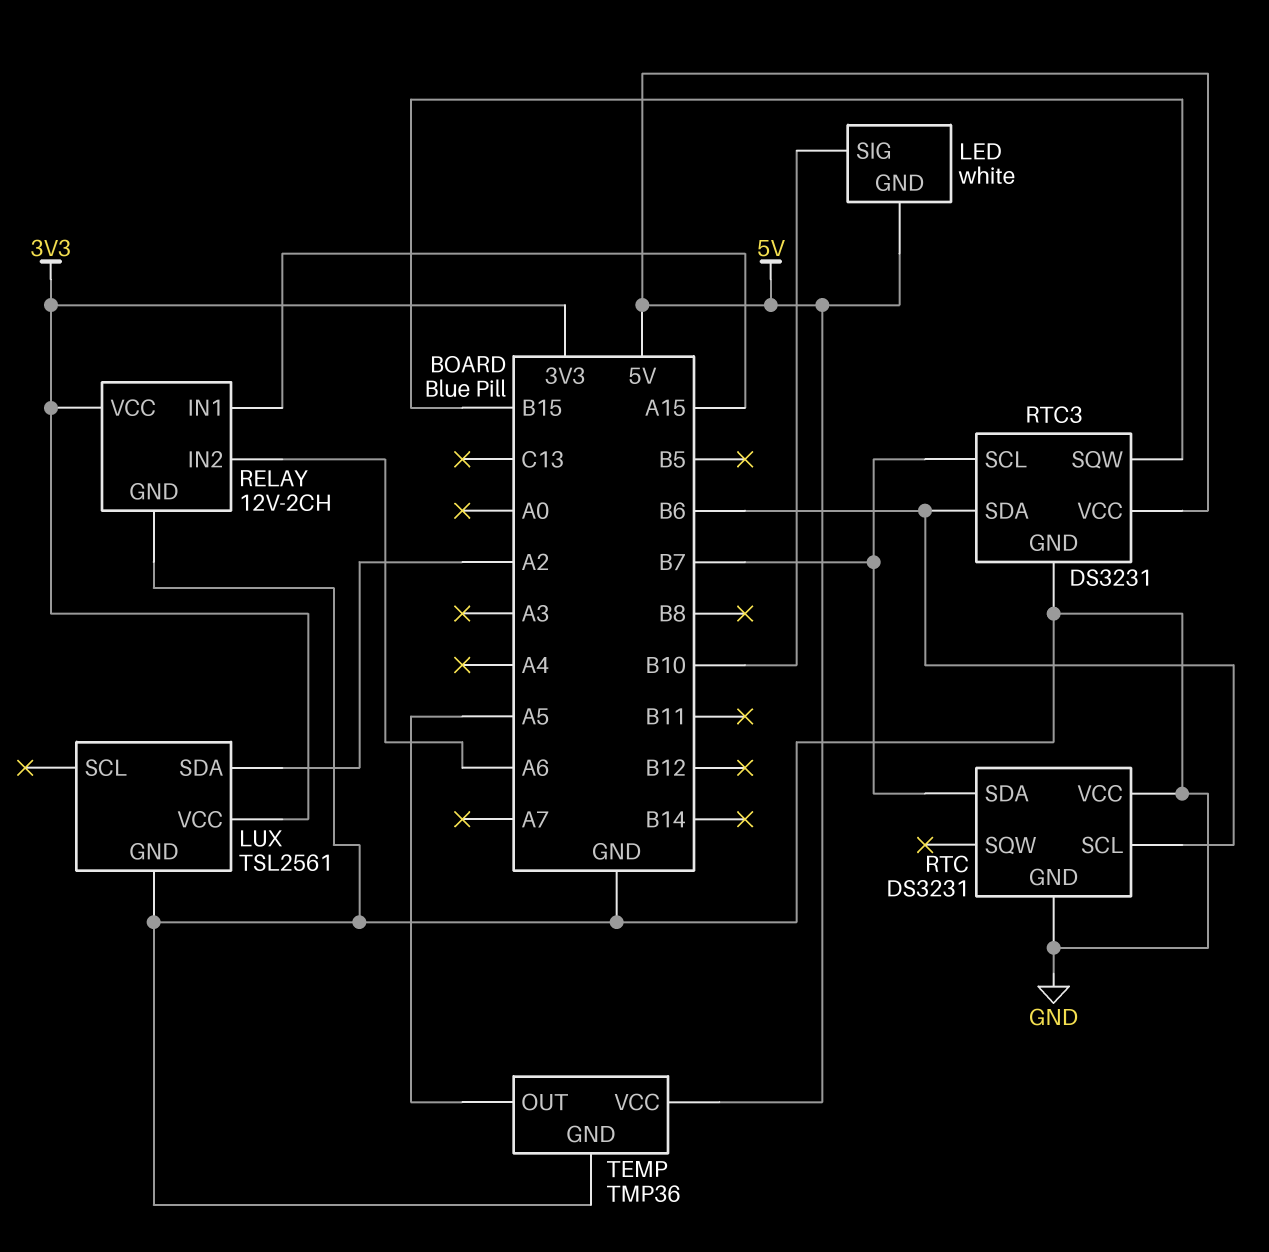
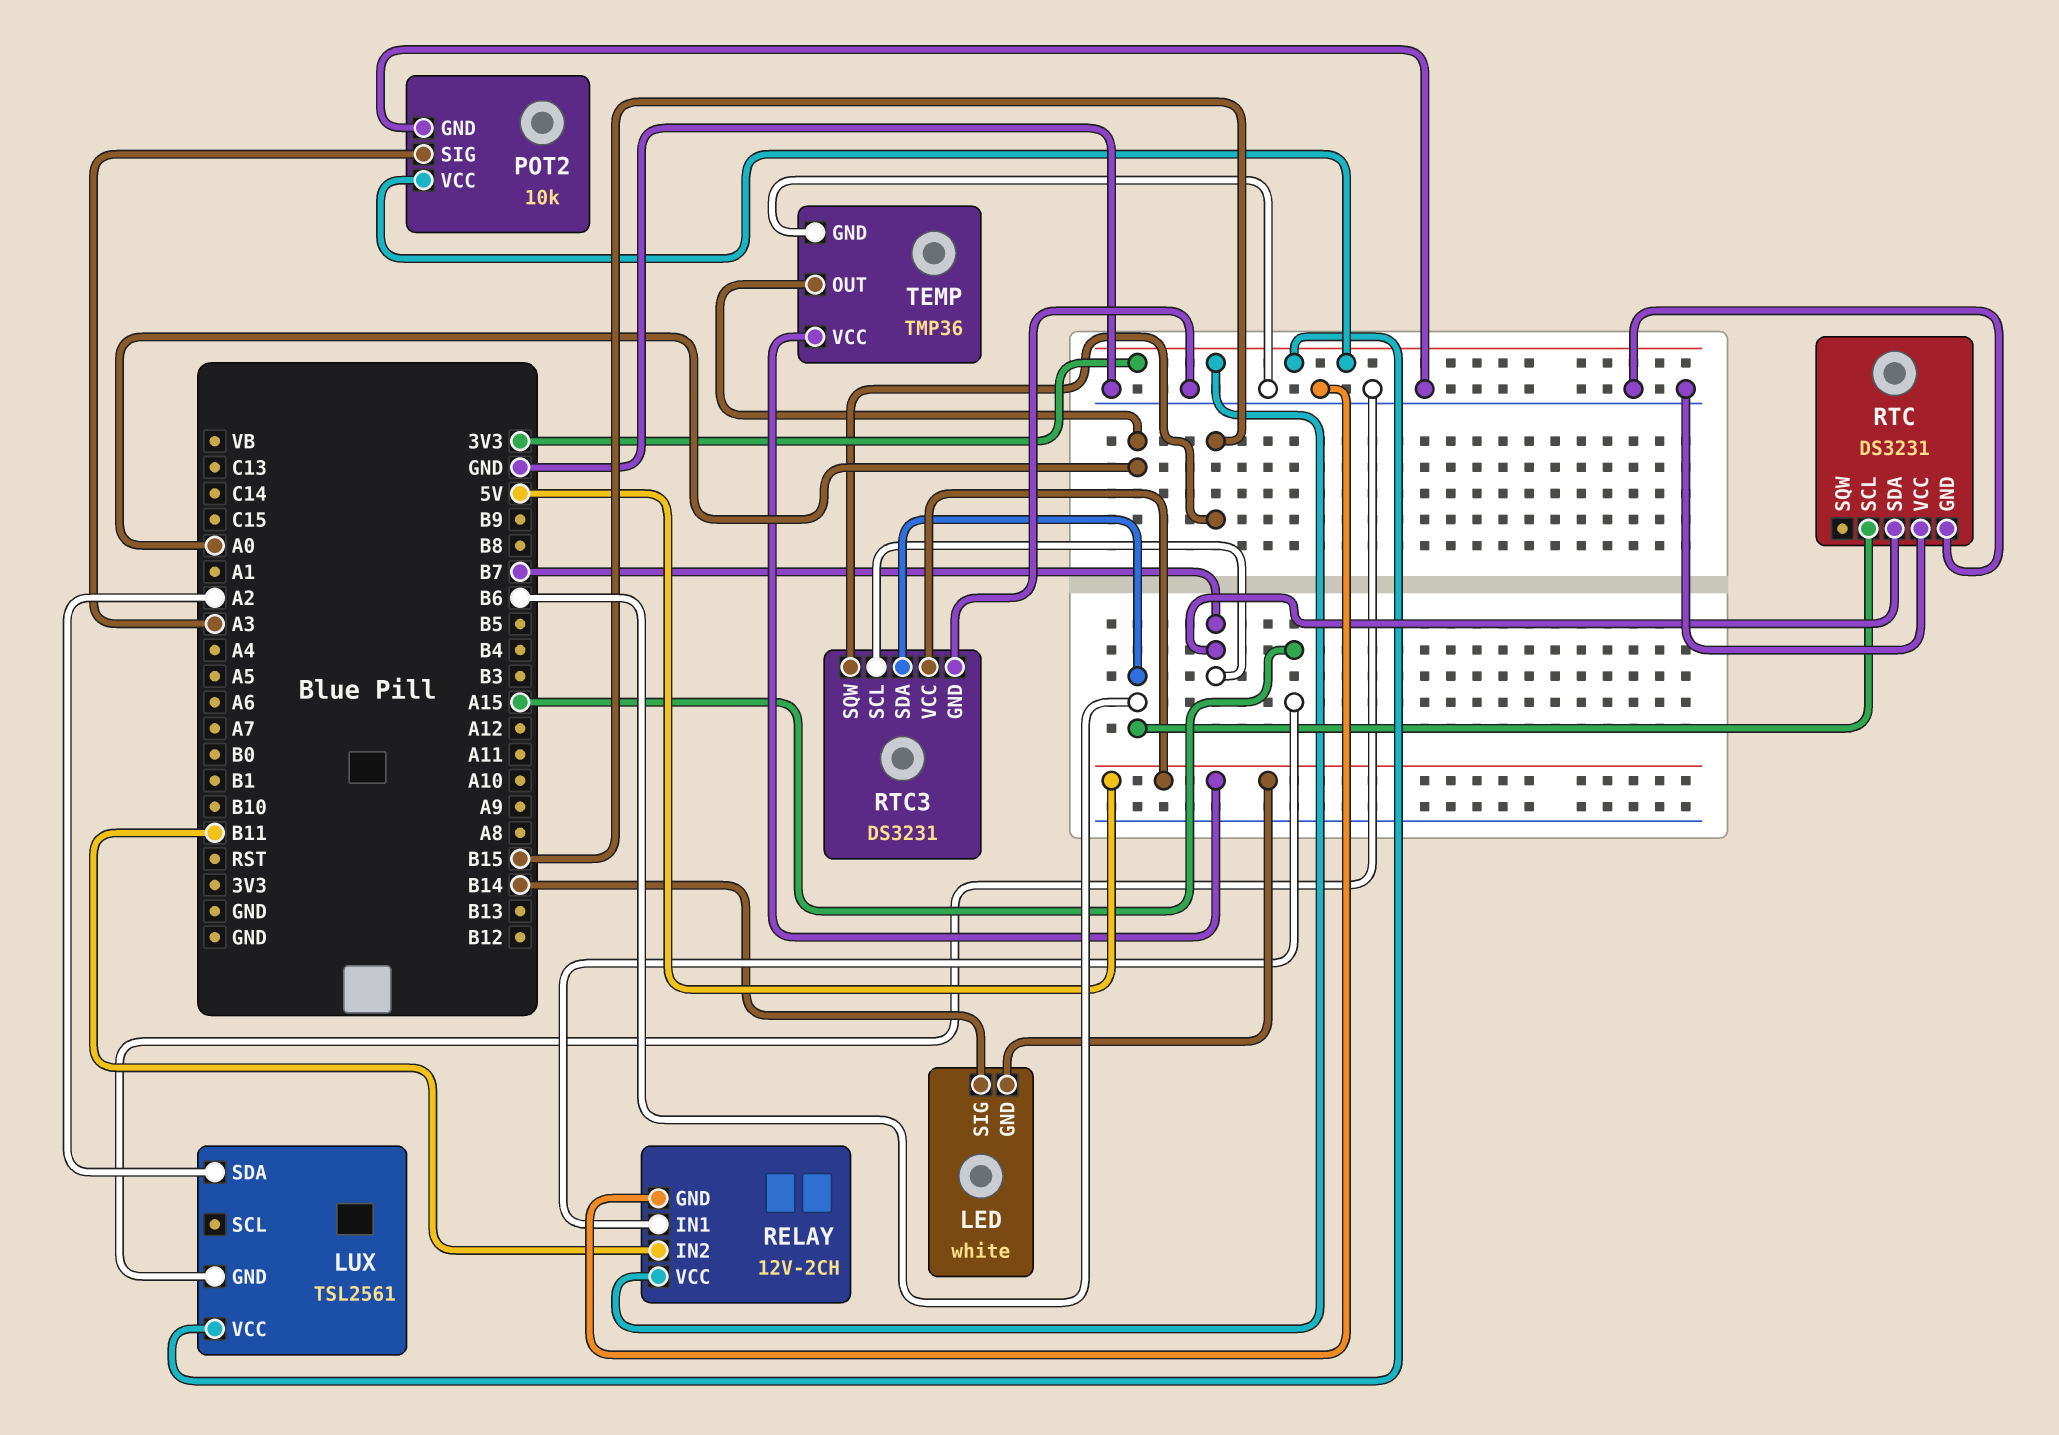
LED pin SIG: B10 -> B14
POT2: none -> 10k
POT2 pin GND: none -> GND
POT2 pin SIG: none -> A3
POT2 pin VCC: none -> 3V3
RELAY pin IN2: A6 -> B11
TEMP pin OUT: A5 -> A0

